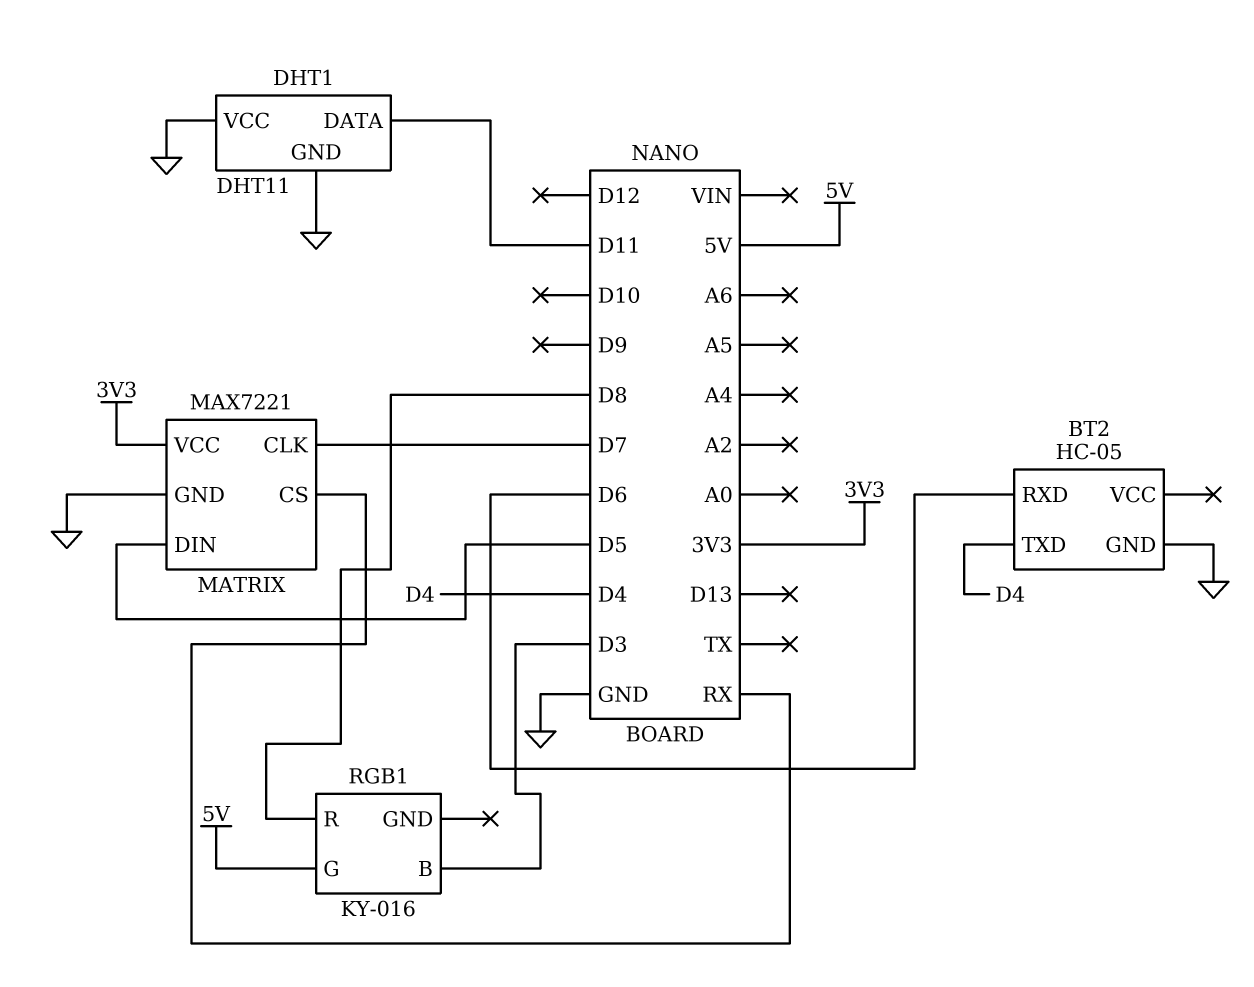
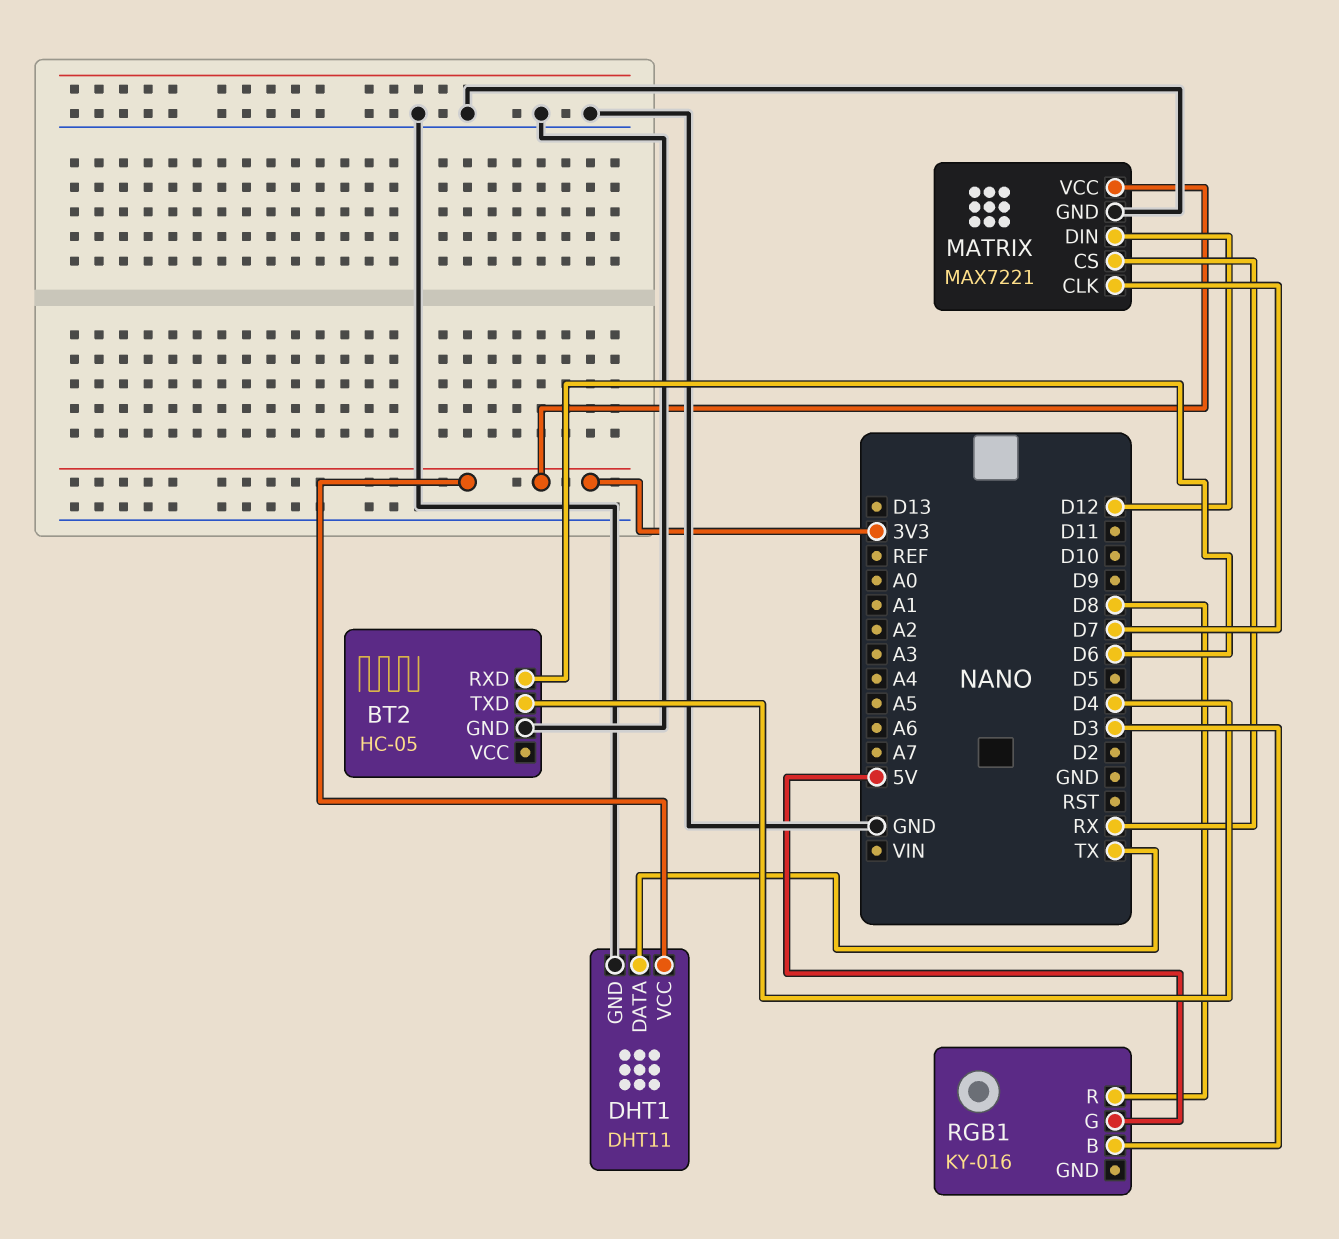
DHT1 pin DATA: D11 -> TX
DHT1 pin VCC: GND -> 3V3
MATRIX pin DIN: D5 -> D12

